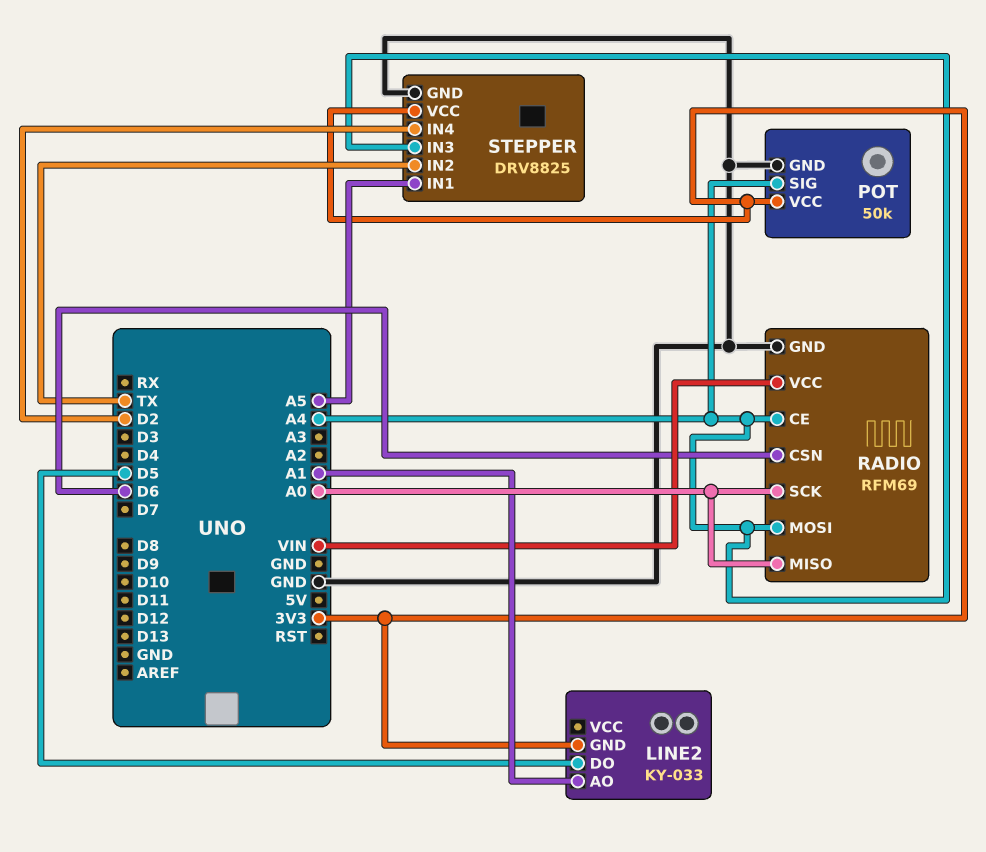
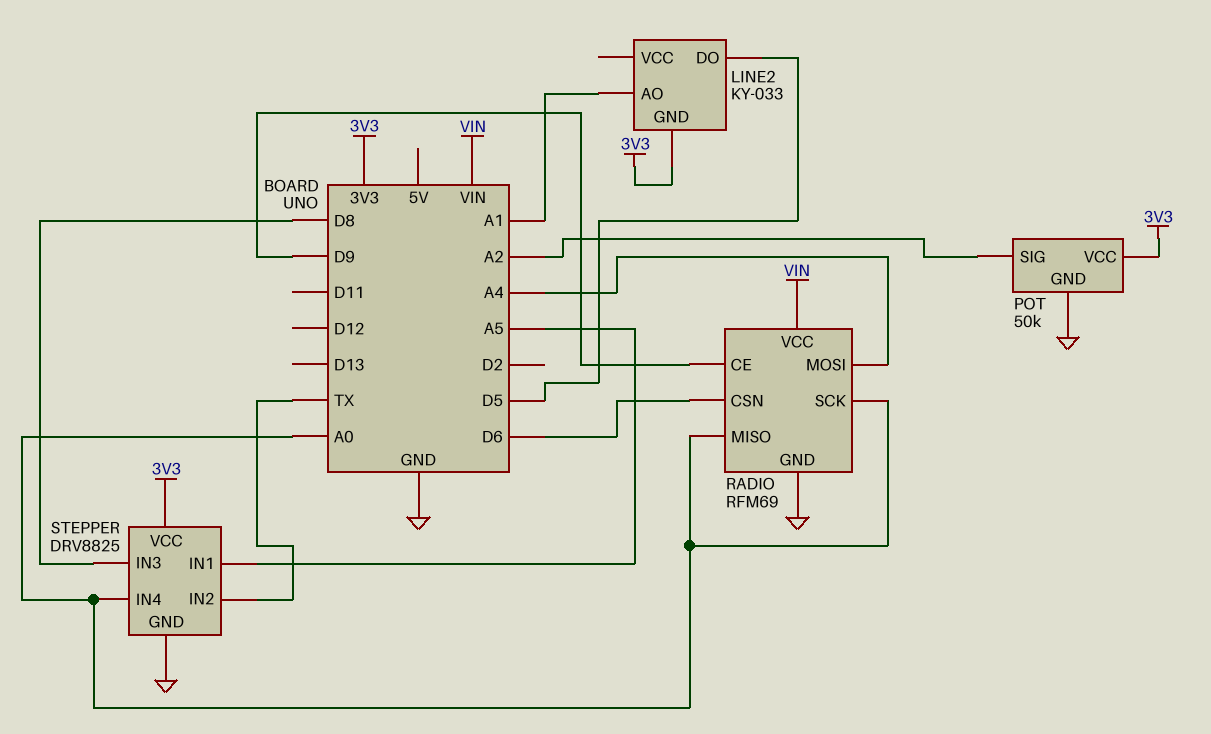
POT pin SIG: A4 -> A2
RADIO pin CE: A4 -> D9
STEPPER pin IN3: A4 -> D8
STEPPER pin IN4: D2 -> A0

